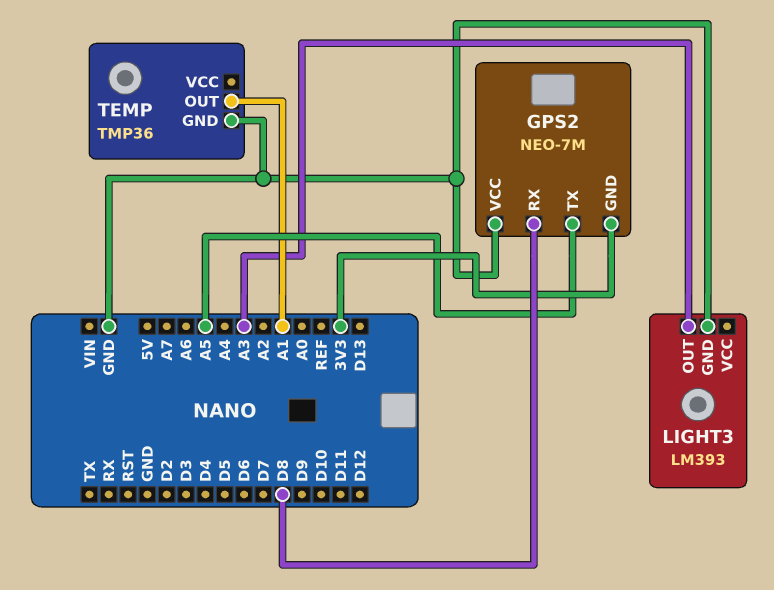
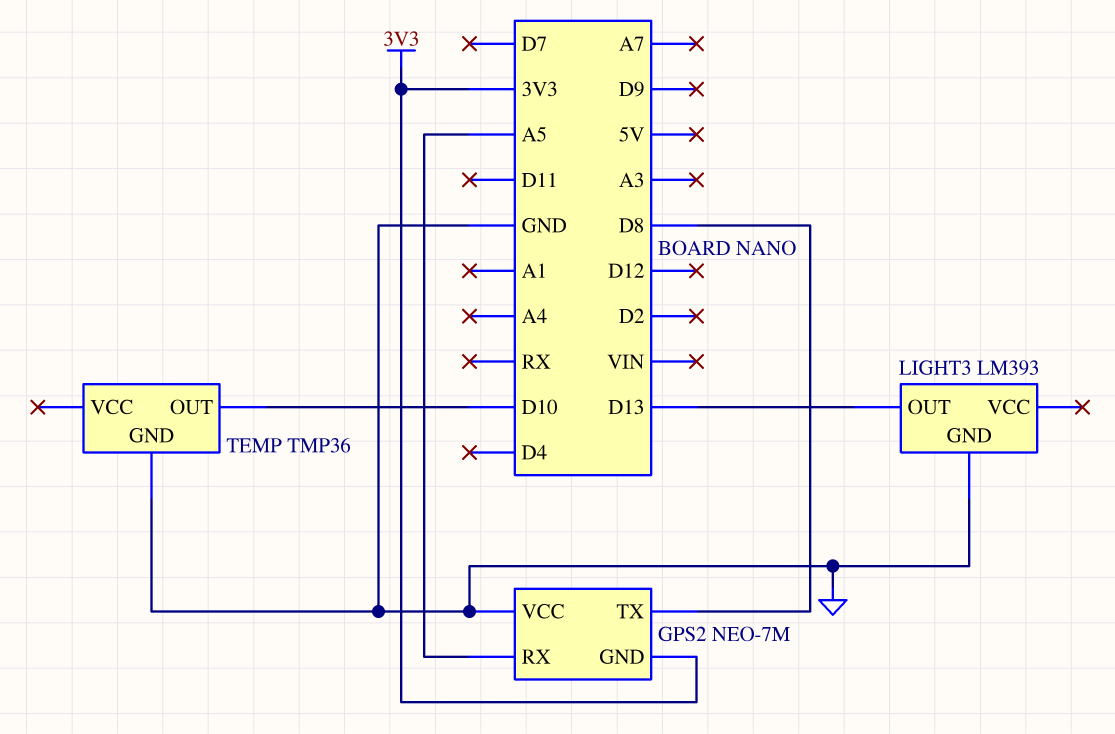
GPS2 pin RX: D8 -> A5
GPS2 pin TX: A5 -> D8
LIGHT3 pin OUT: A3 -> D13
TEMP pin OUT: A1 -> D10

